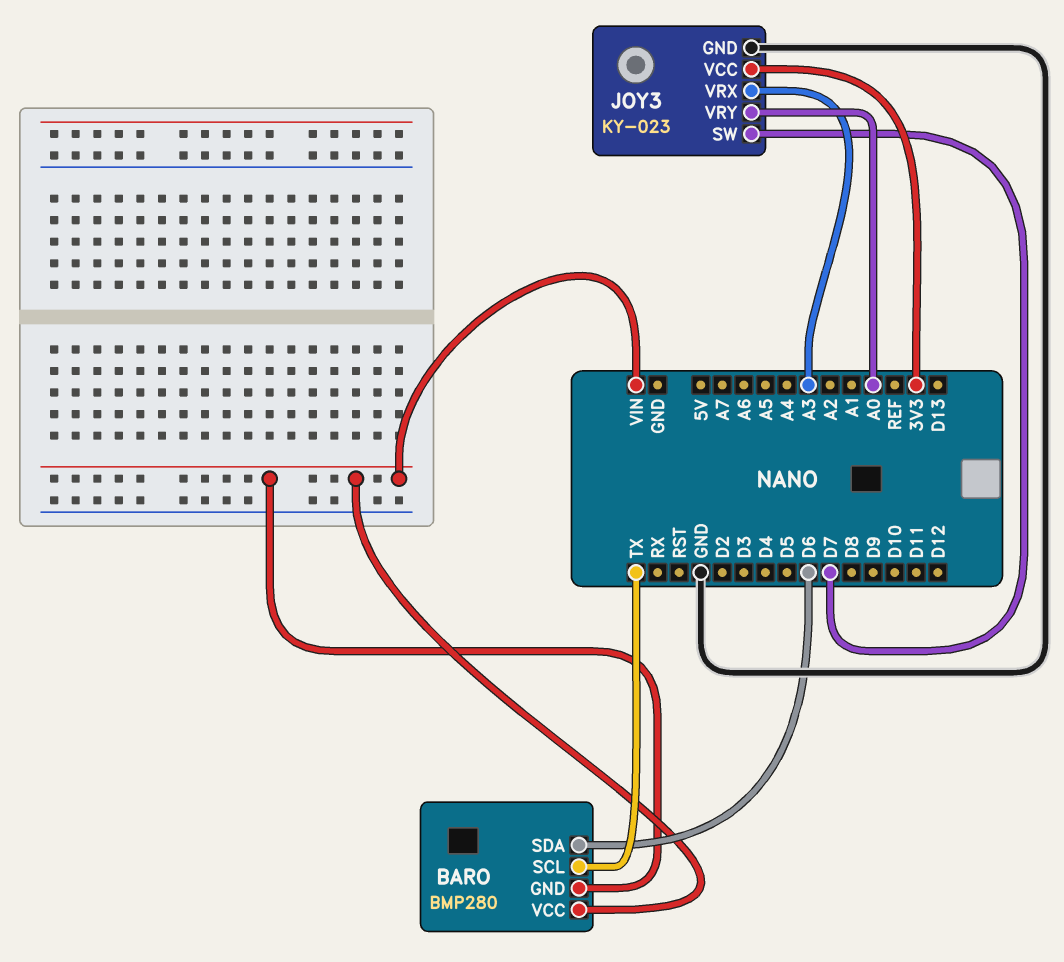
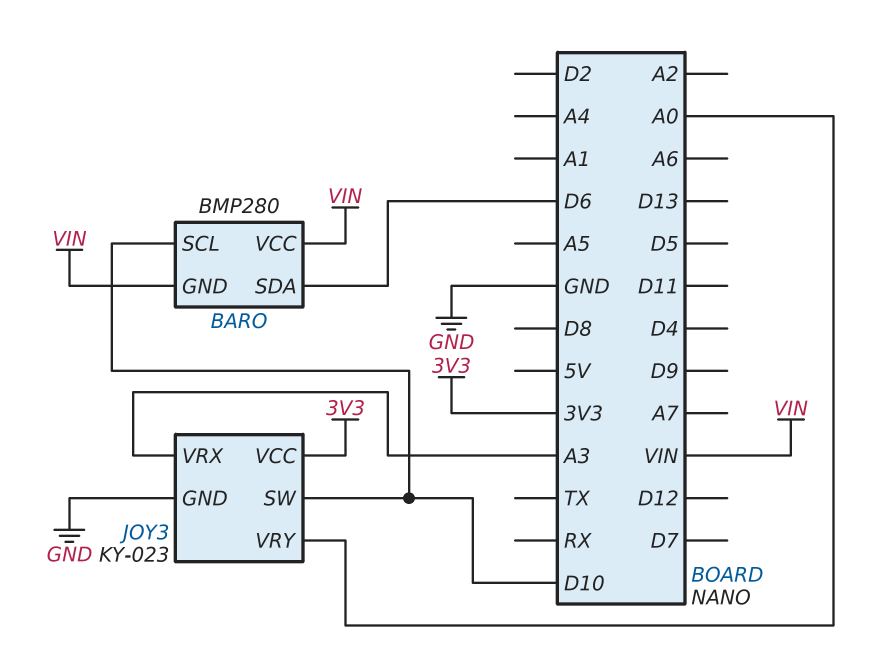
BARO pin SCL: TX -> D10
JOY3 pin SW: D7 -> D10

